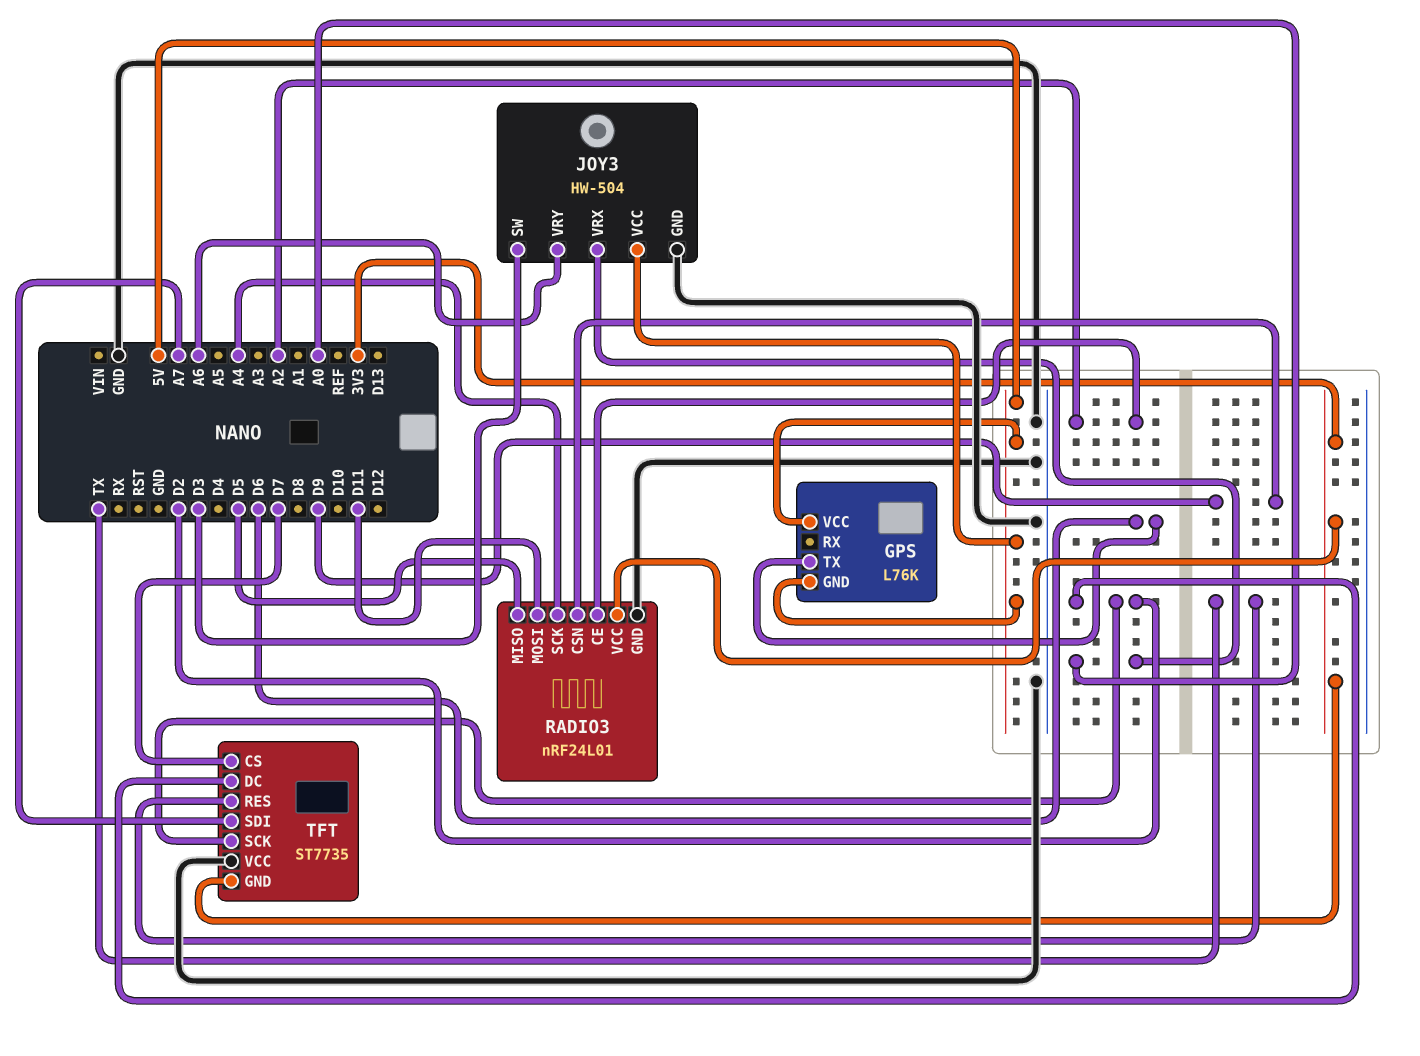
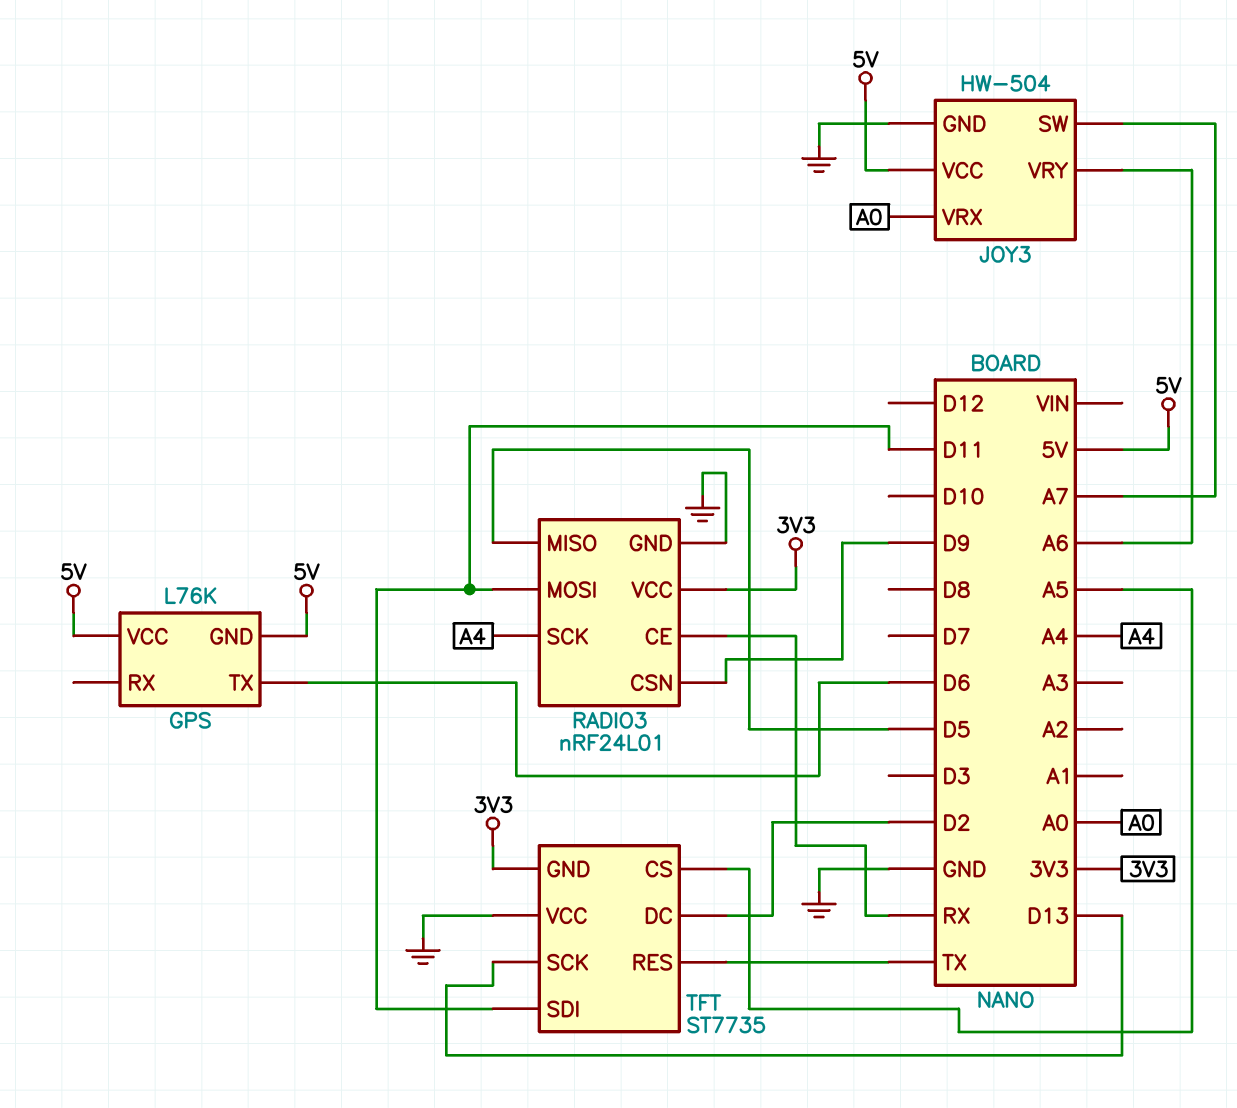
JOY3 pin SW: D3 -> A7
RADIO3 pin CE: A2 -> RX
TFT pin CS: D7 -> A5
TFT pin SCK: D2 -> D13
TFT pin SDI: A7 -> D11

